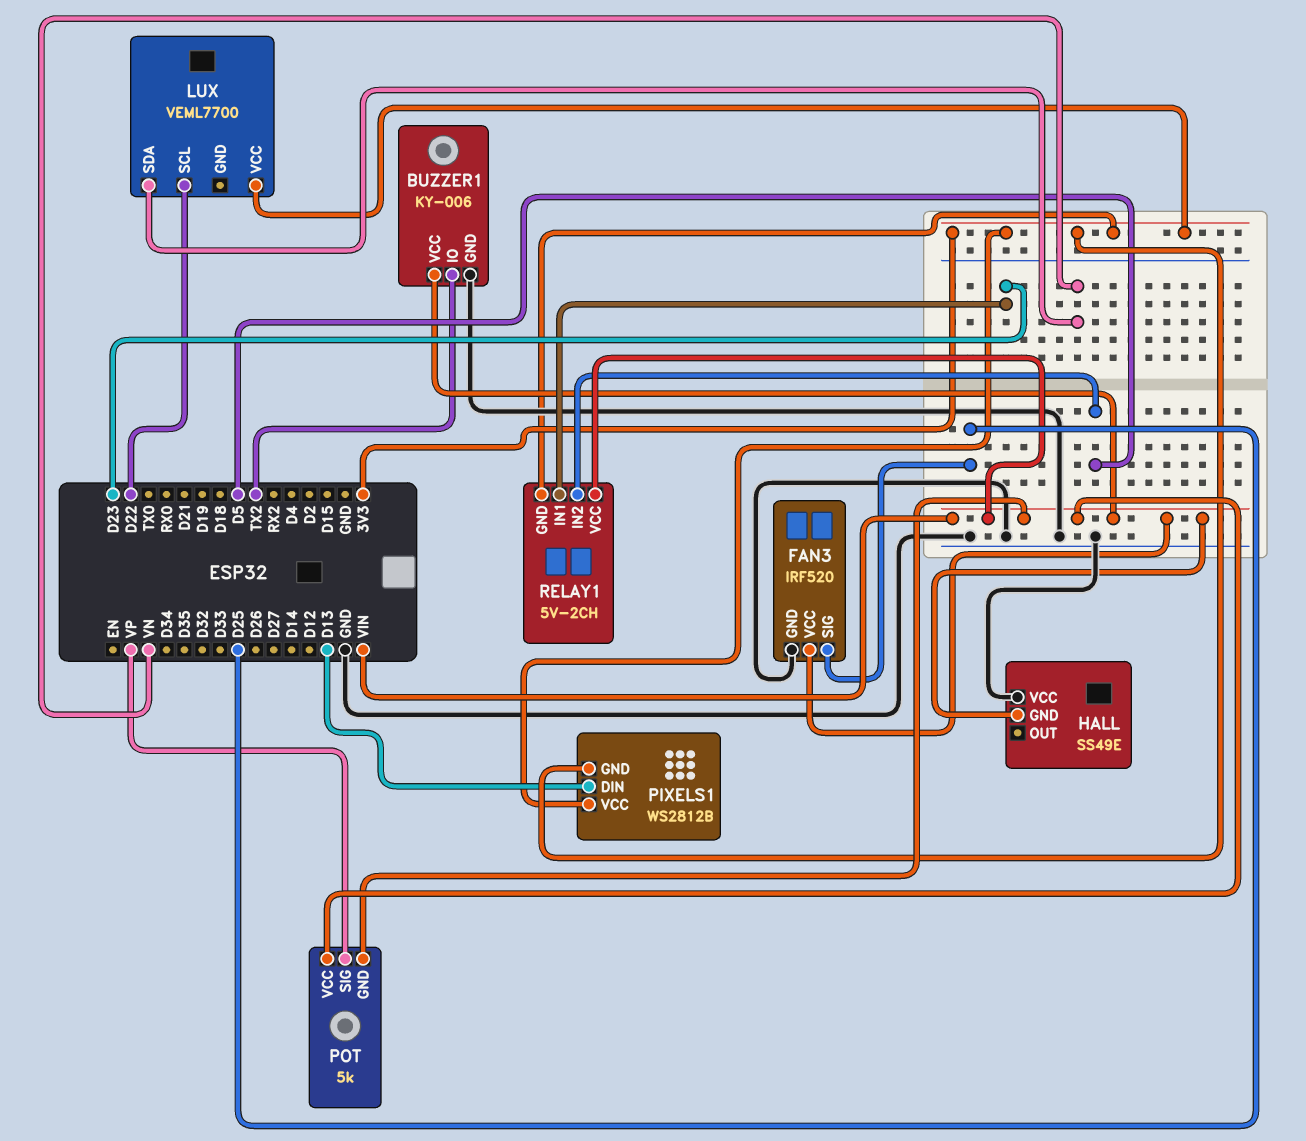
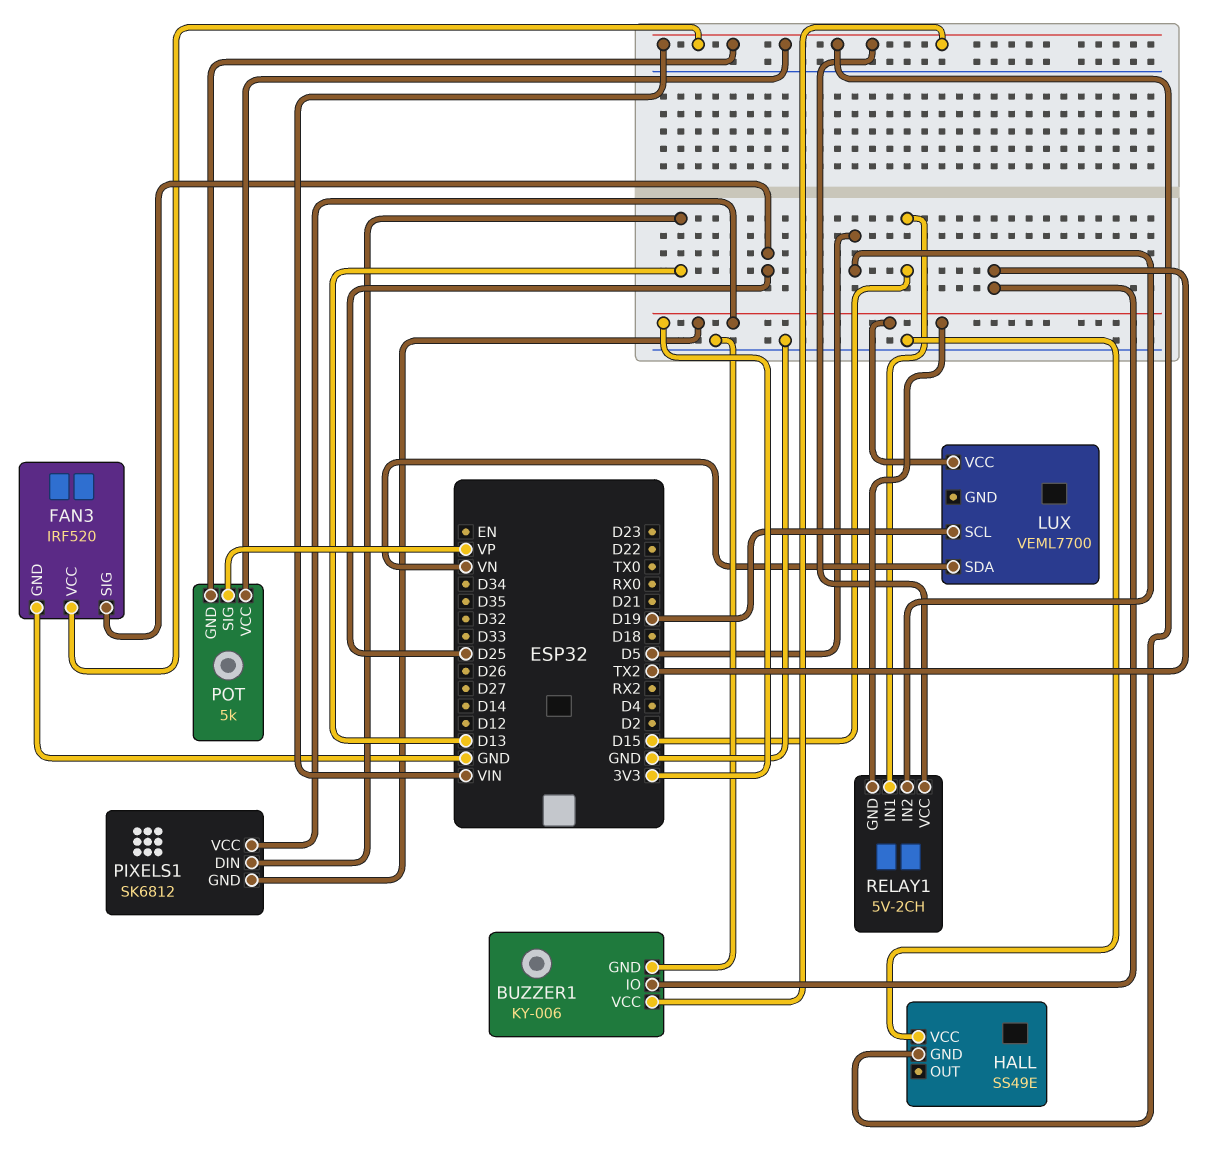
LUX pin SCL: D22 -> D19
PIXELS1: WS2812B -> SK6812
RELAY1 pin IN1: D23 -> D15

